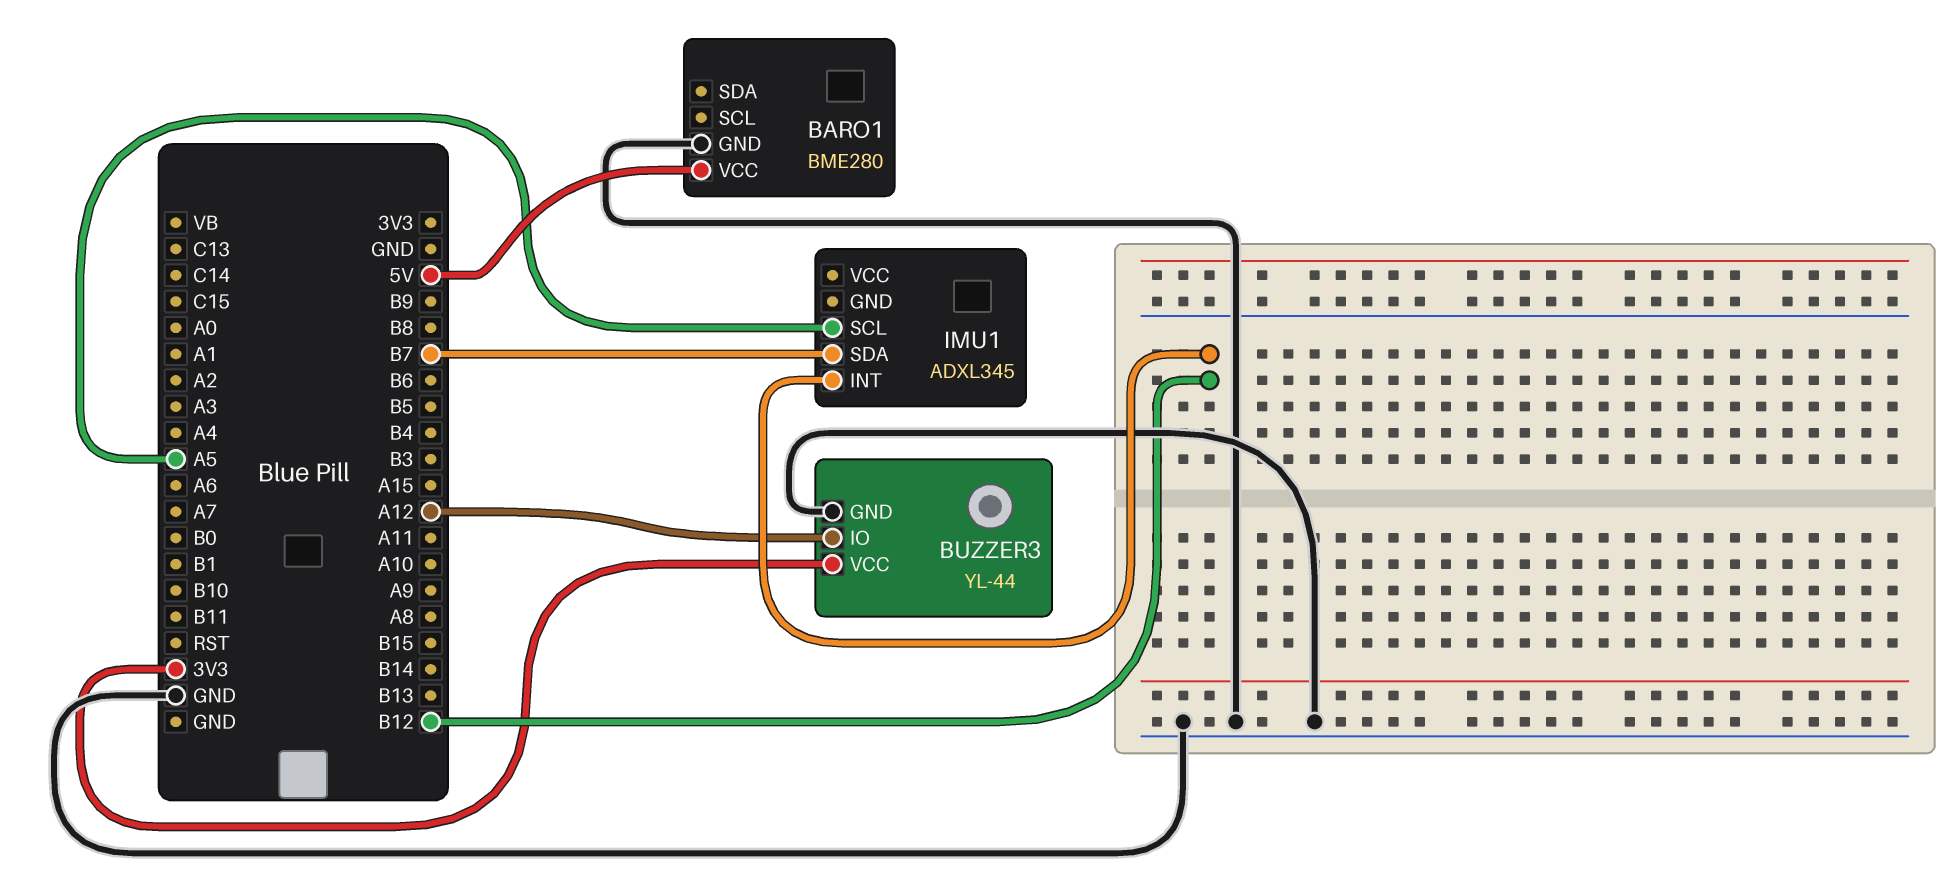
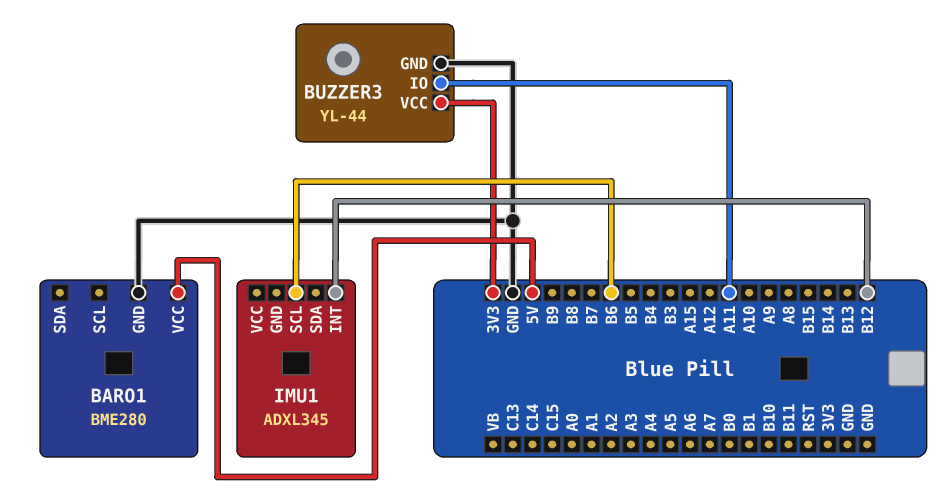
BUZZER3 pin IO: A12 -> A11
IMU1 pin SCL: A5 -> B6
IMU1 pin SDA: B7 -> none

